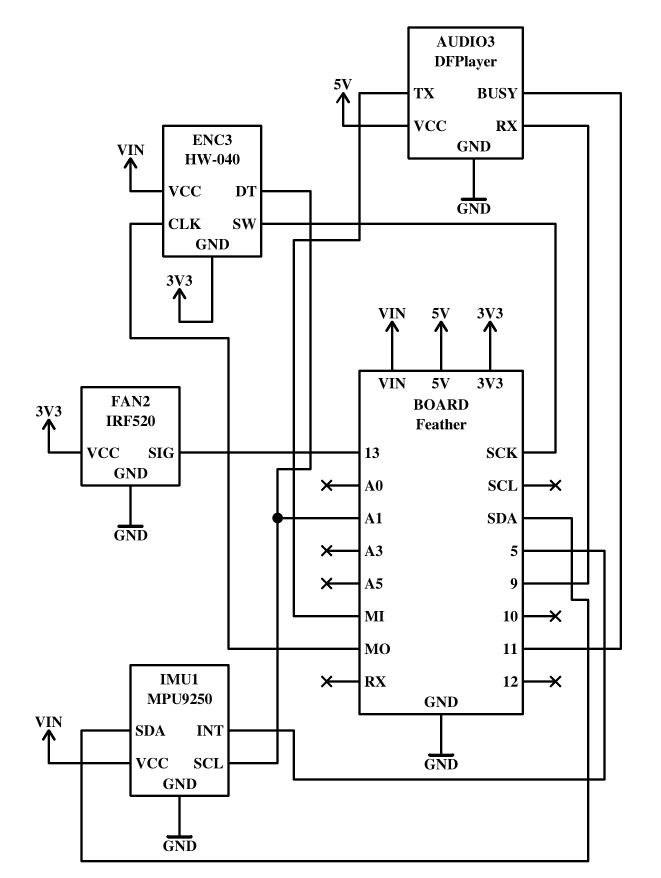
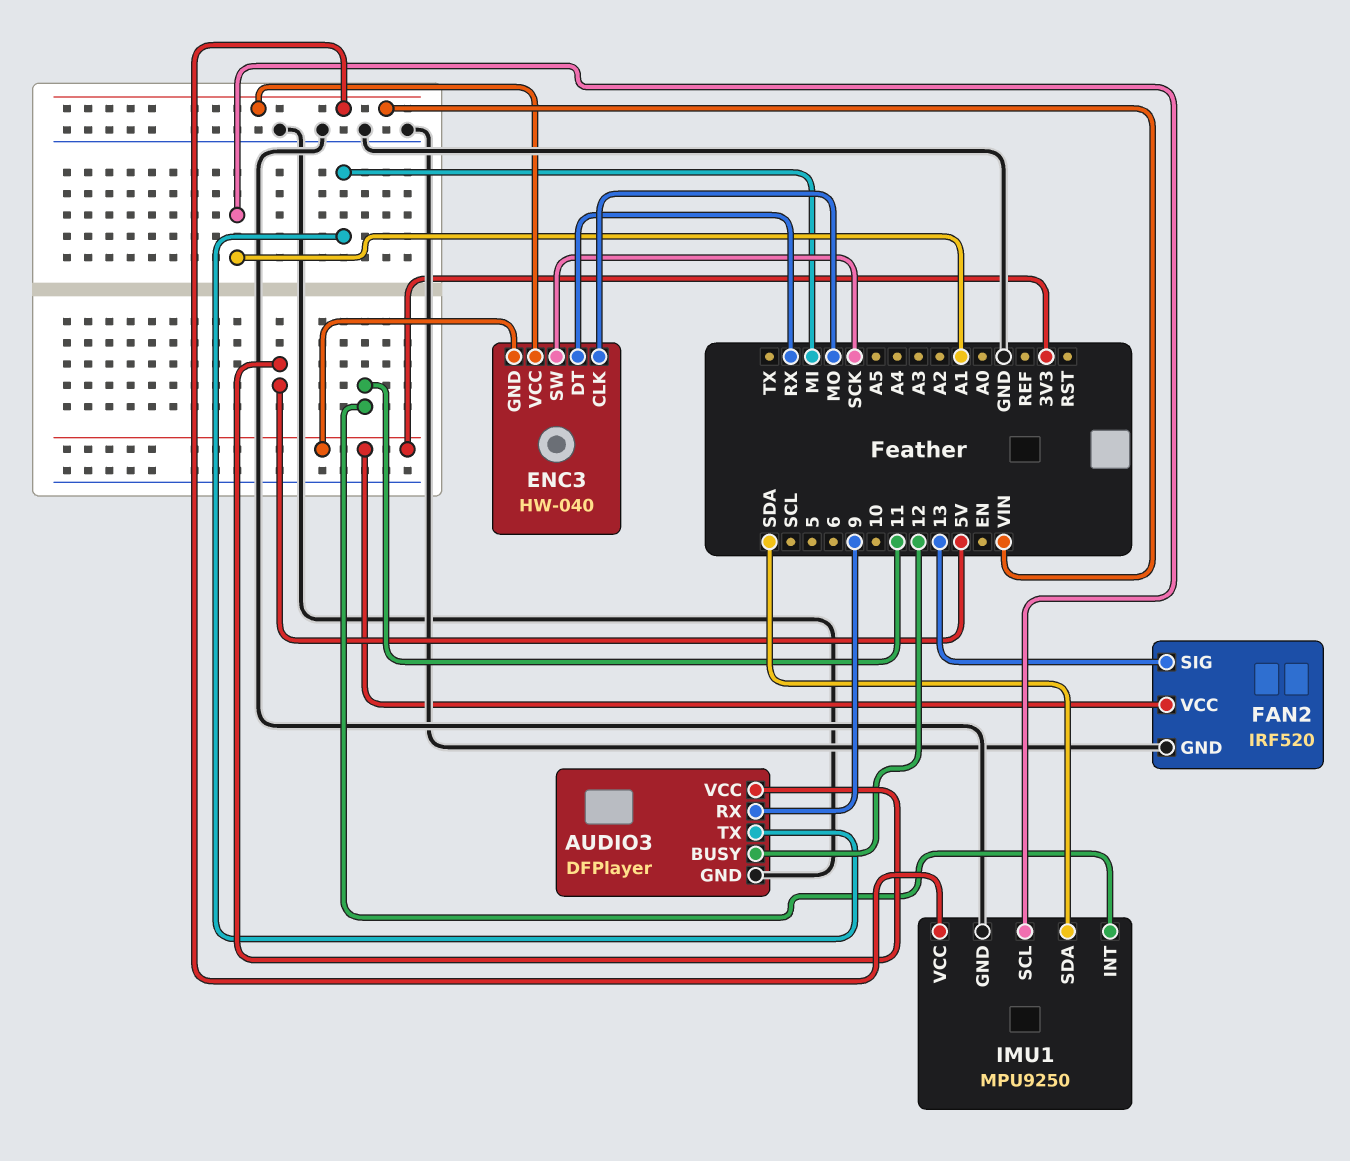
AUDIO3 pin BUSY: 11 -> 12
ENC3 pin DT: A1 -> RX
IMU1 pin INT: 5 -> 11

